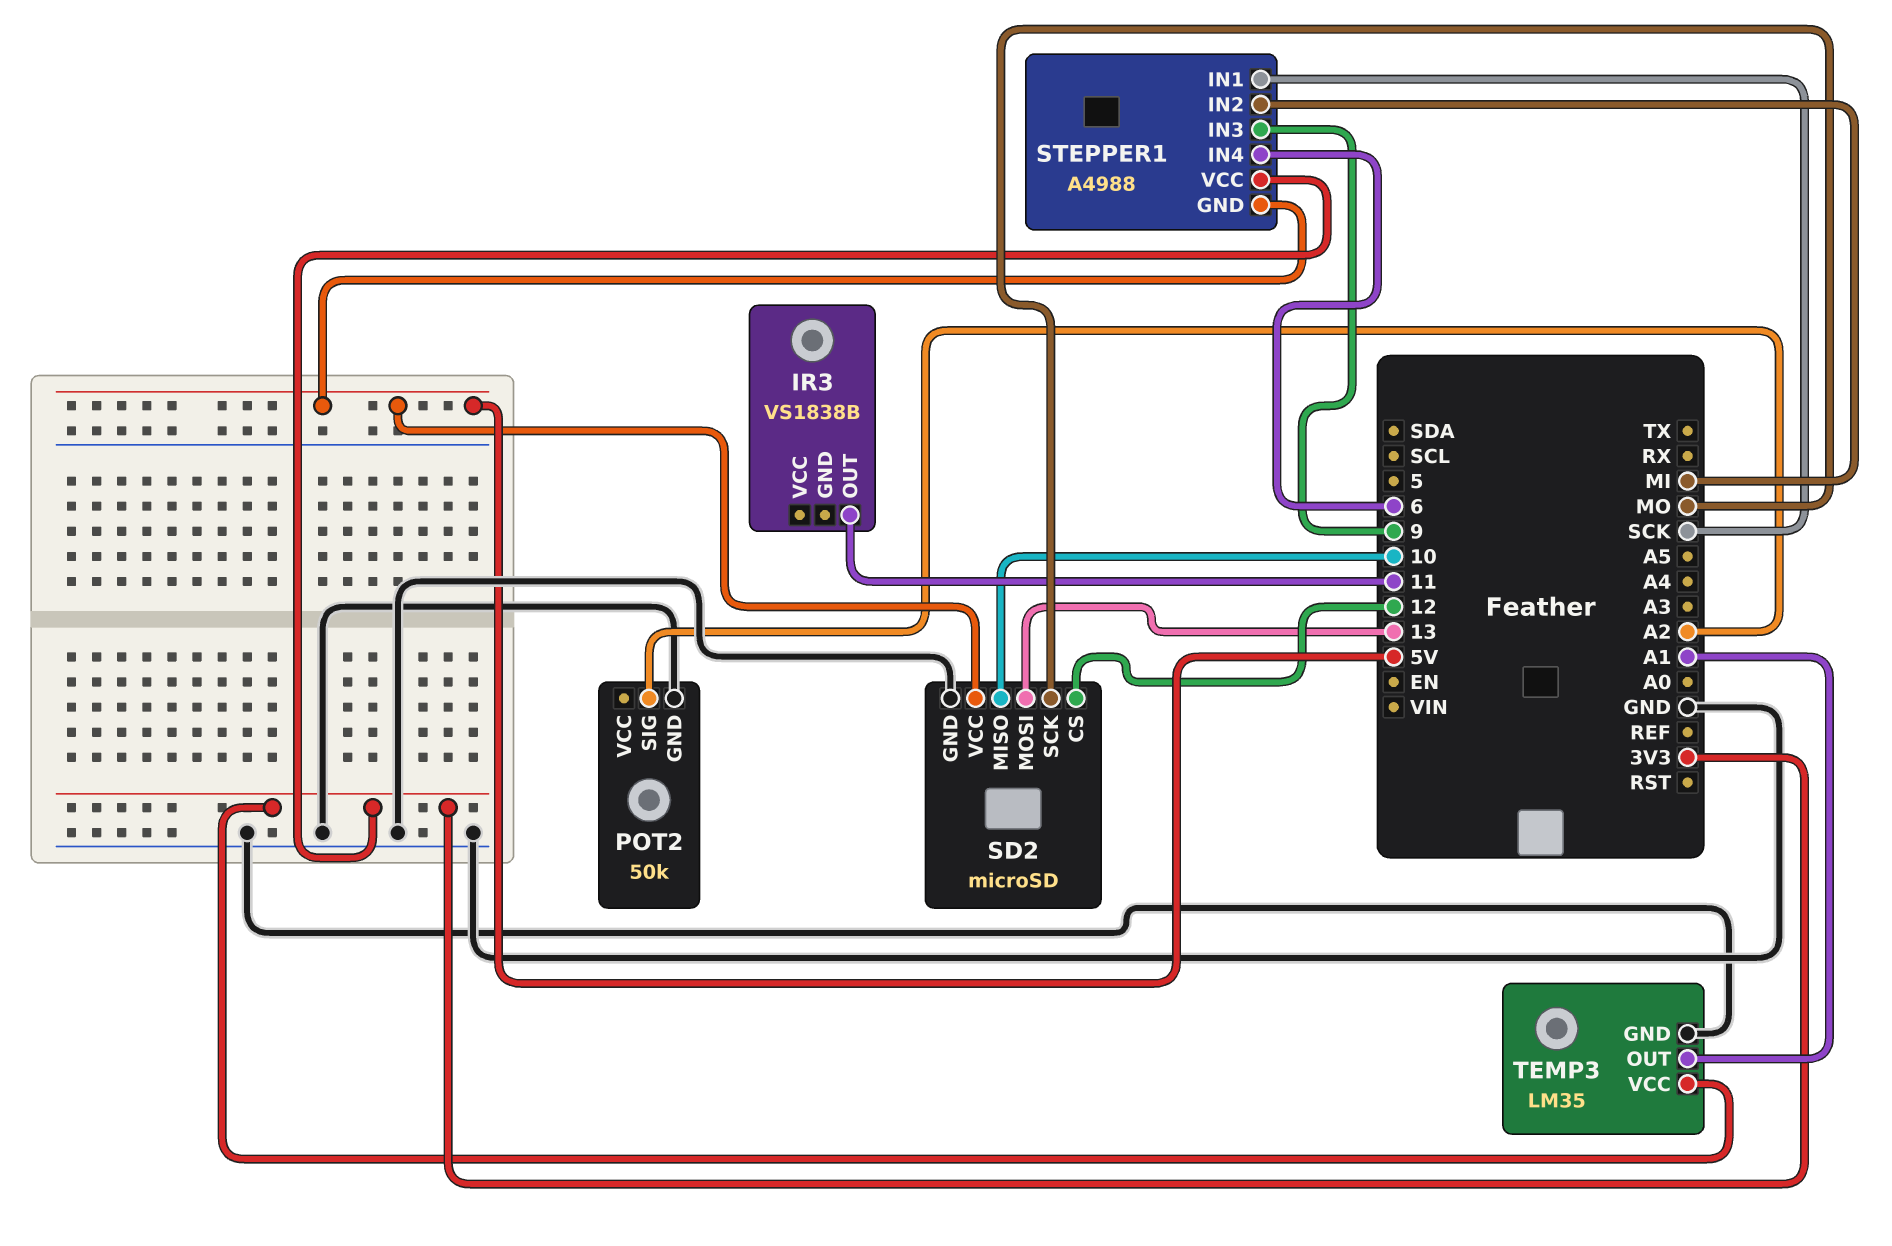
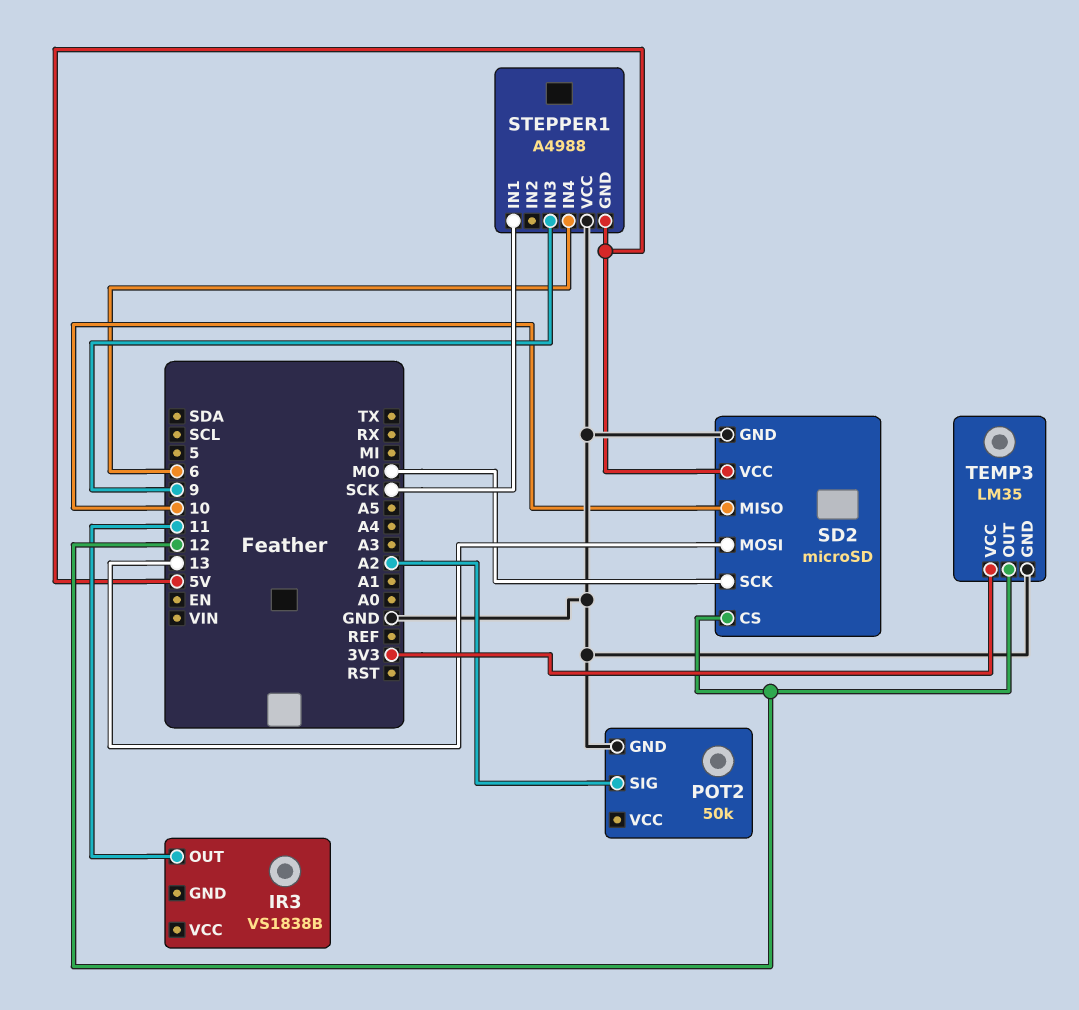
STEPPER1 pin IN2: MI -> none
STEPPER1 pin VCC: 3V3 -> GND
TEMP3 pin OUT: A1 -> 12

